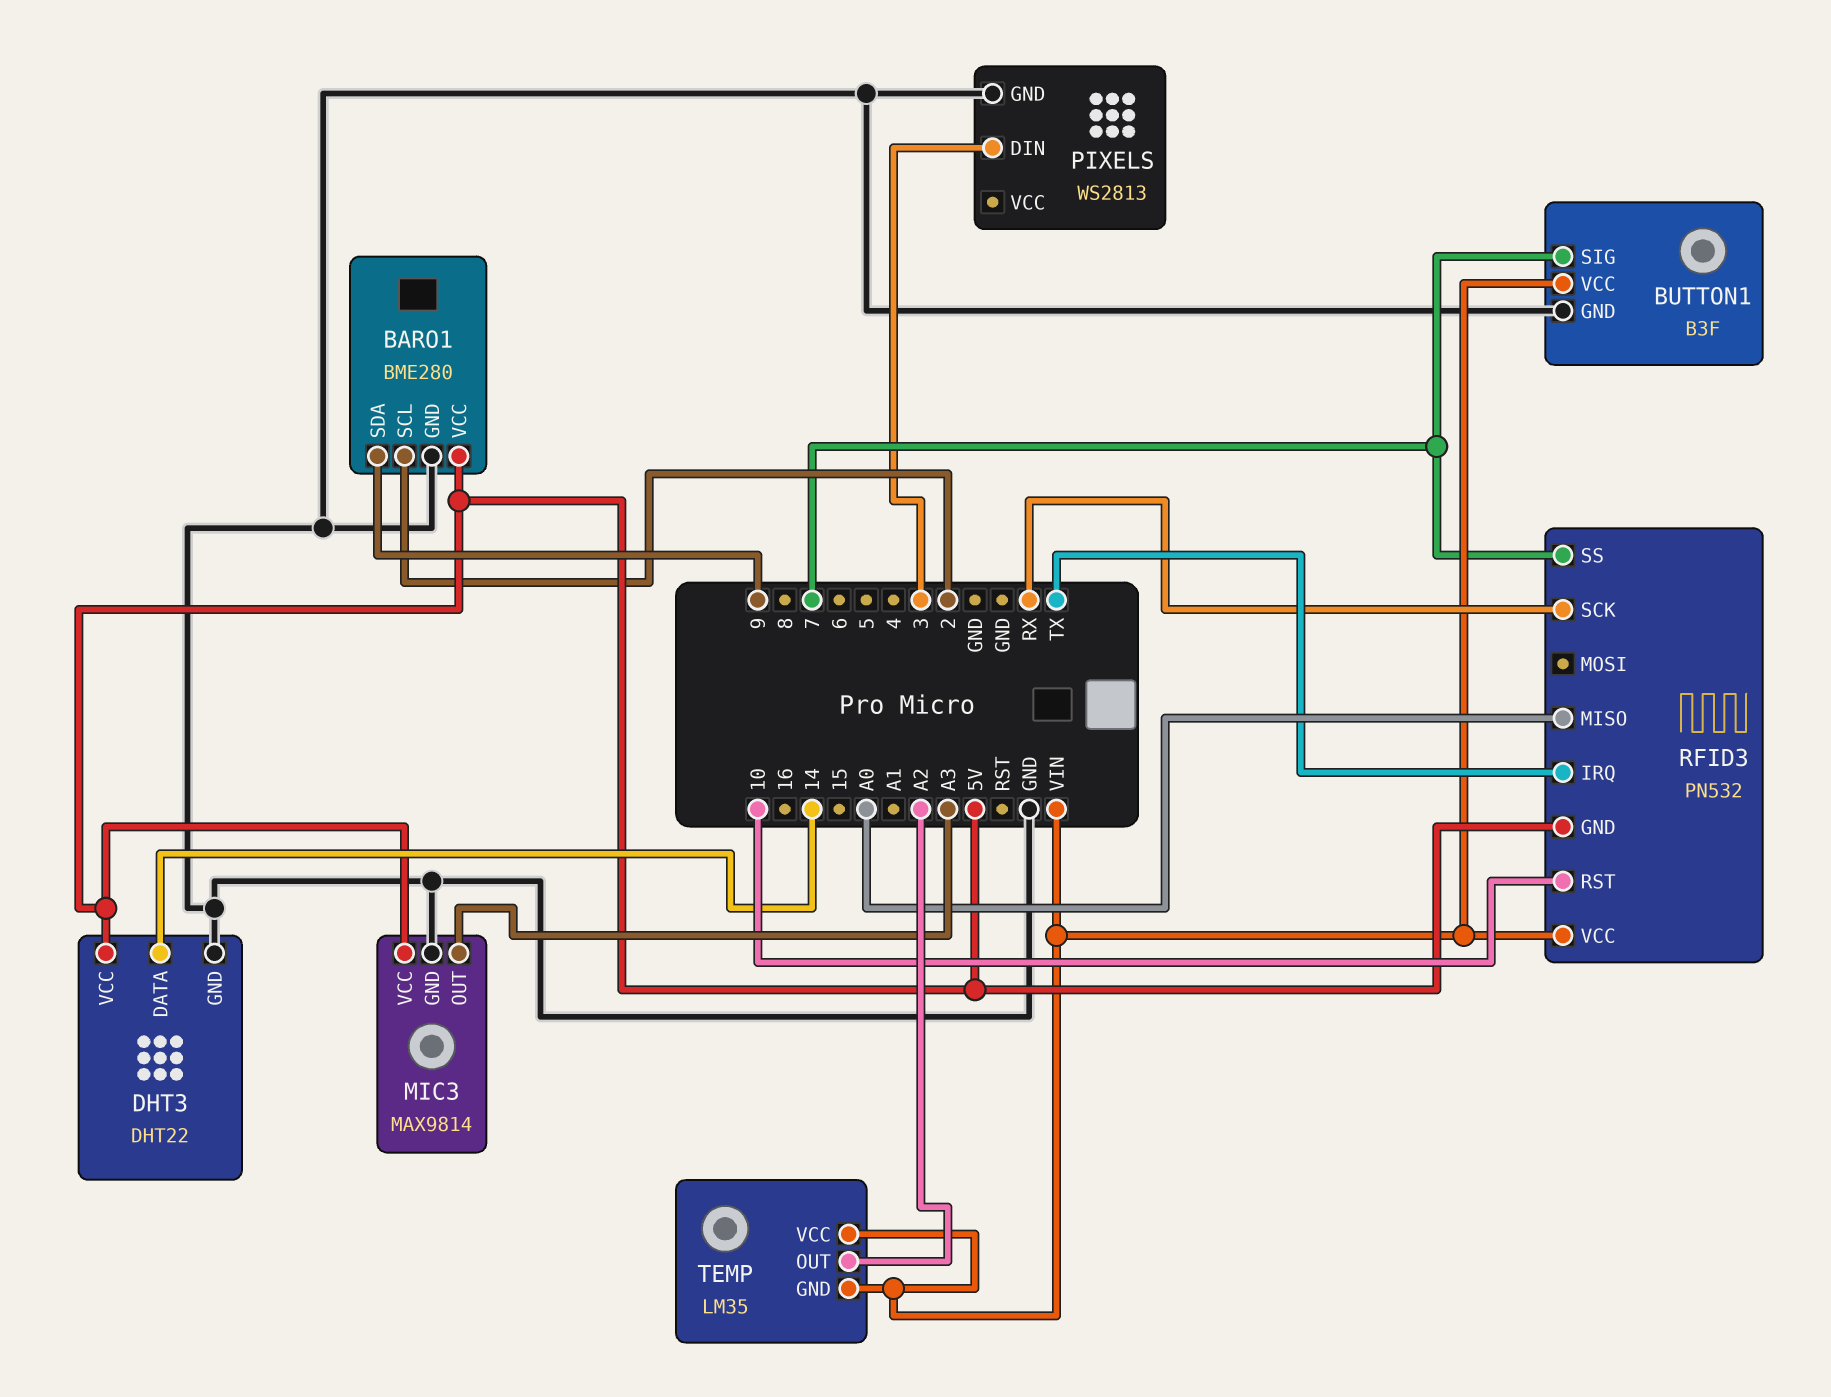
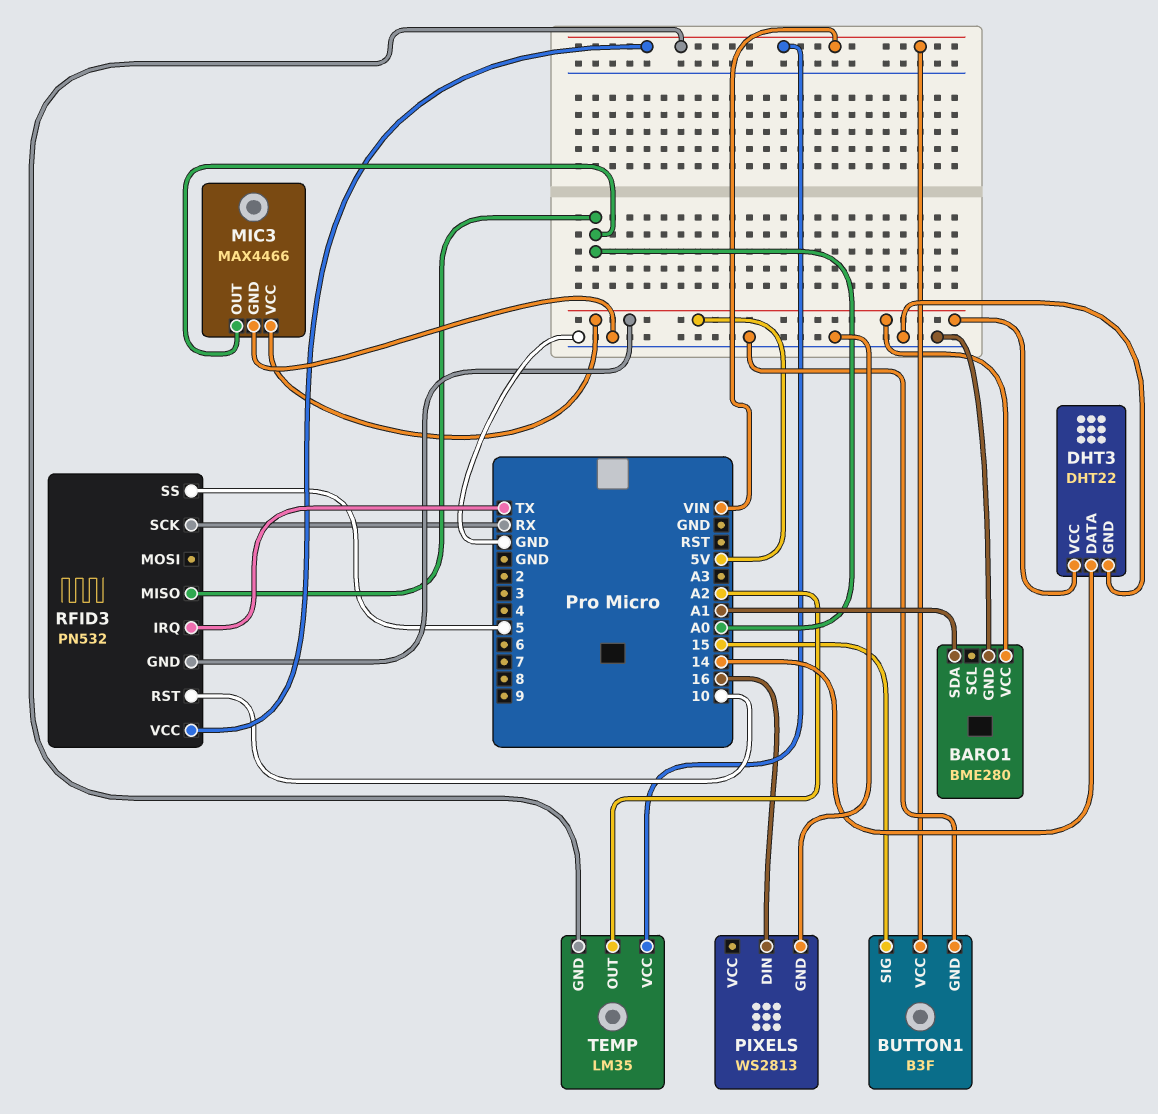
BARO1 pin SCL: 2 -> none
BARO1 pin SDA: 9 -> A1
BUTTON1 pin SIG: 7 -> 15
MIC3: MAX9814 -> MAX4466
MIC3 pin OUT: A3 -> A0
PIXELS pin DIN: 3 -> 16
RFID3 pin SS: 7 -> 5

